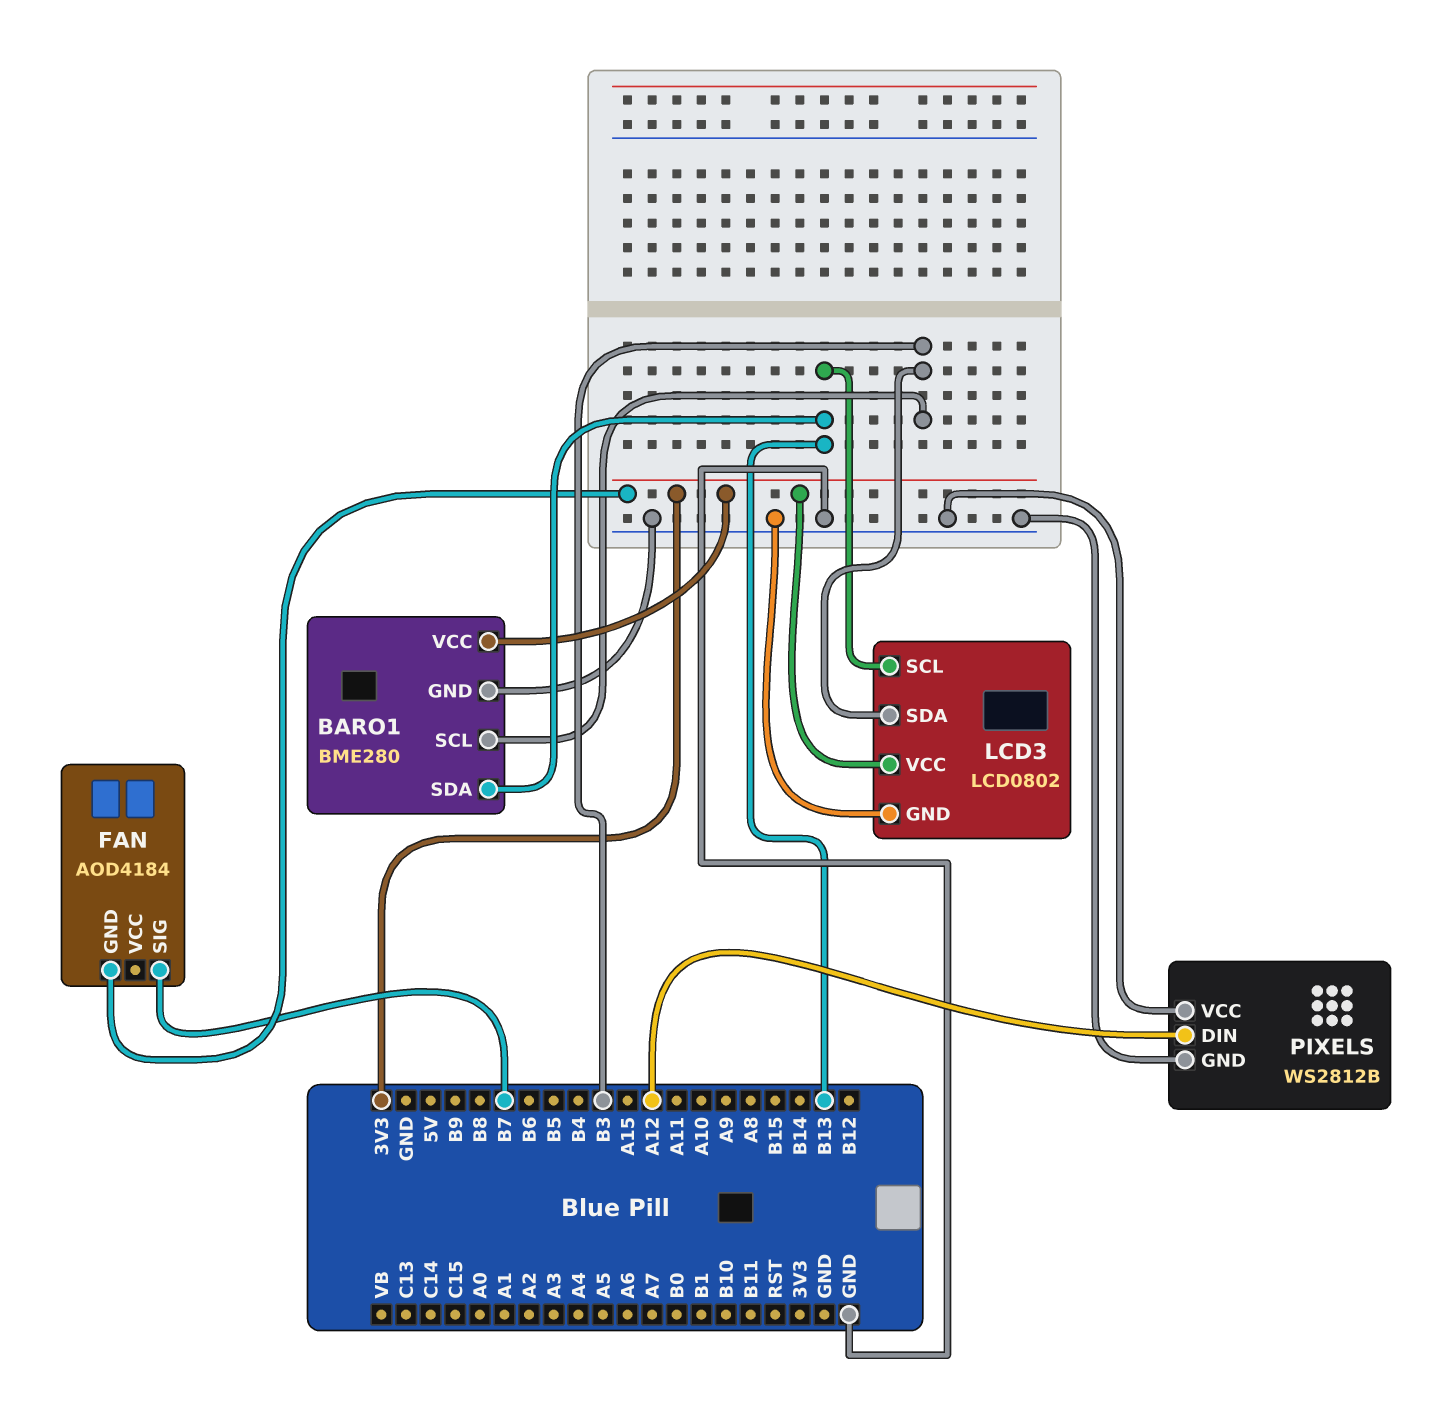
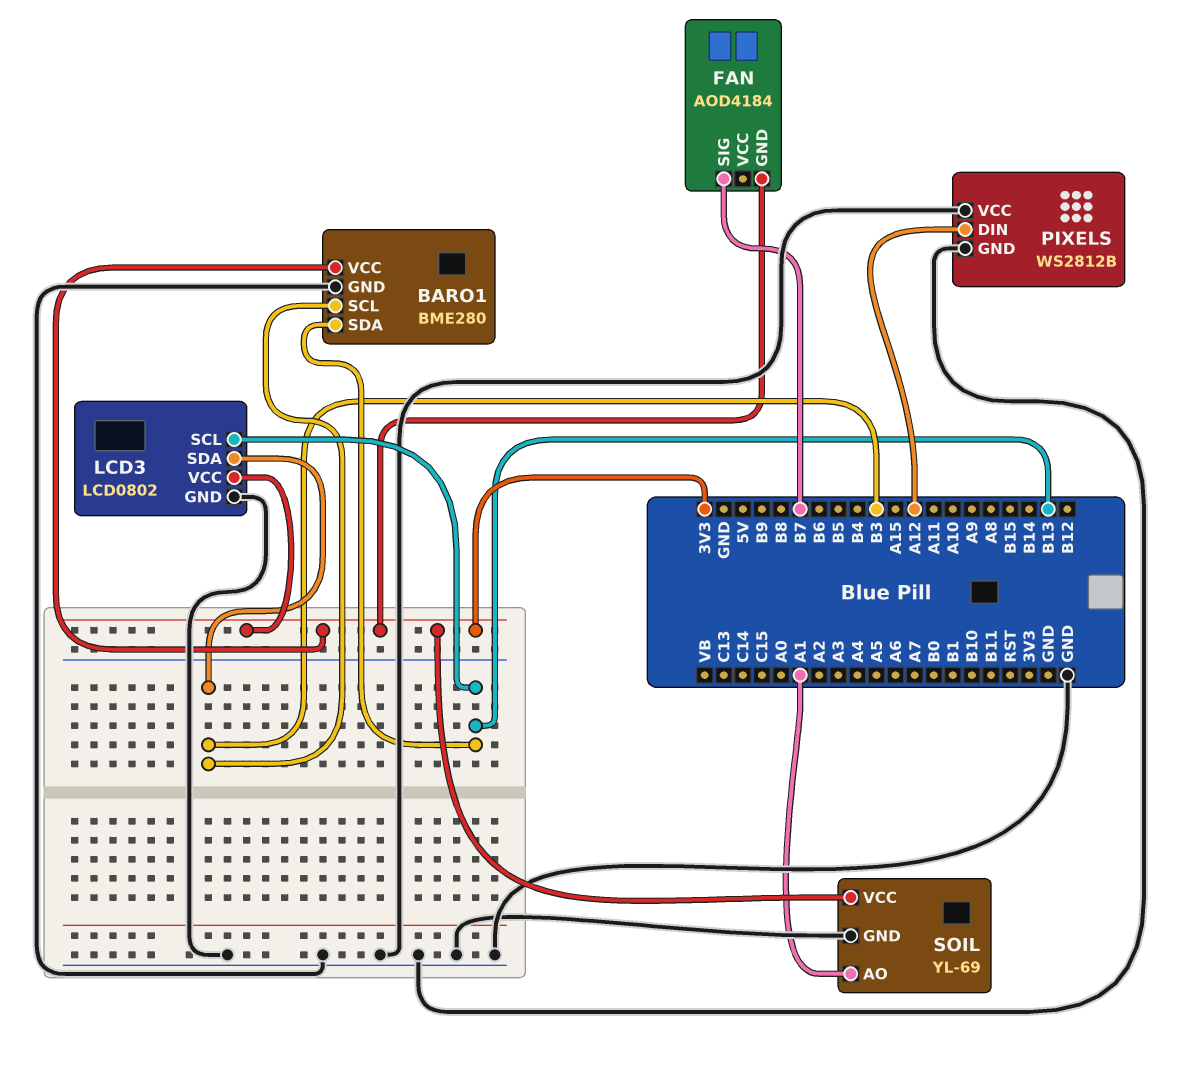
SOIL: none -> YL-69
SOIL pin AO: none -> A1
SOIL pin GND: none -> GND
SOIL pin VCC: none -> 3V3

